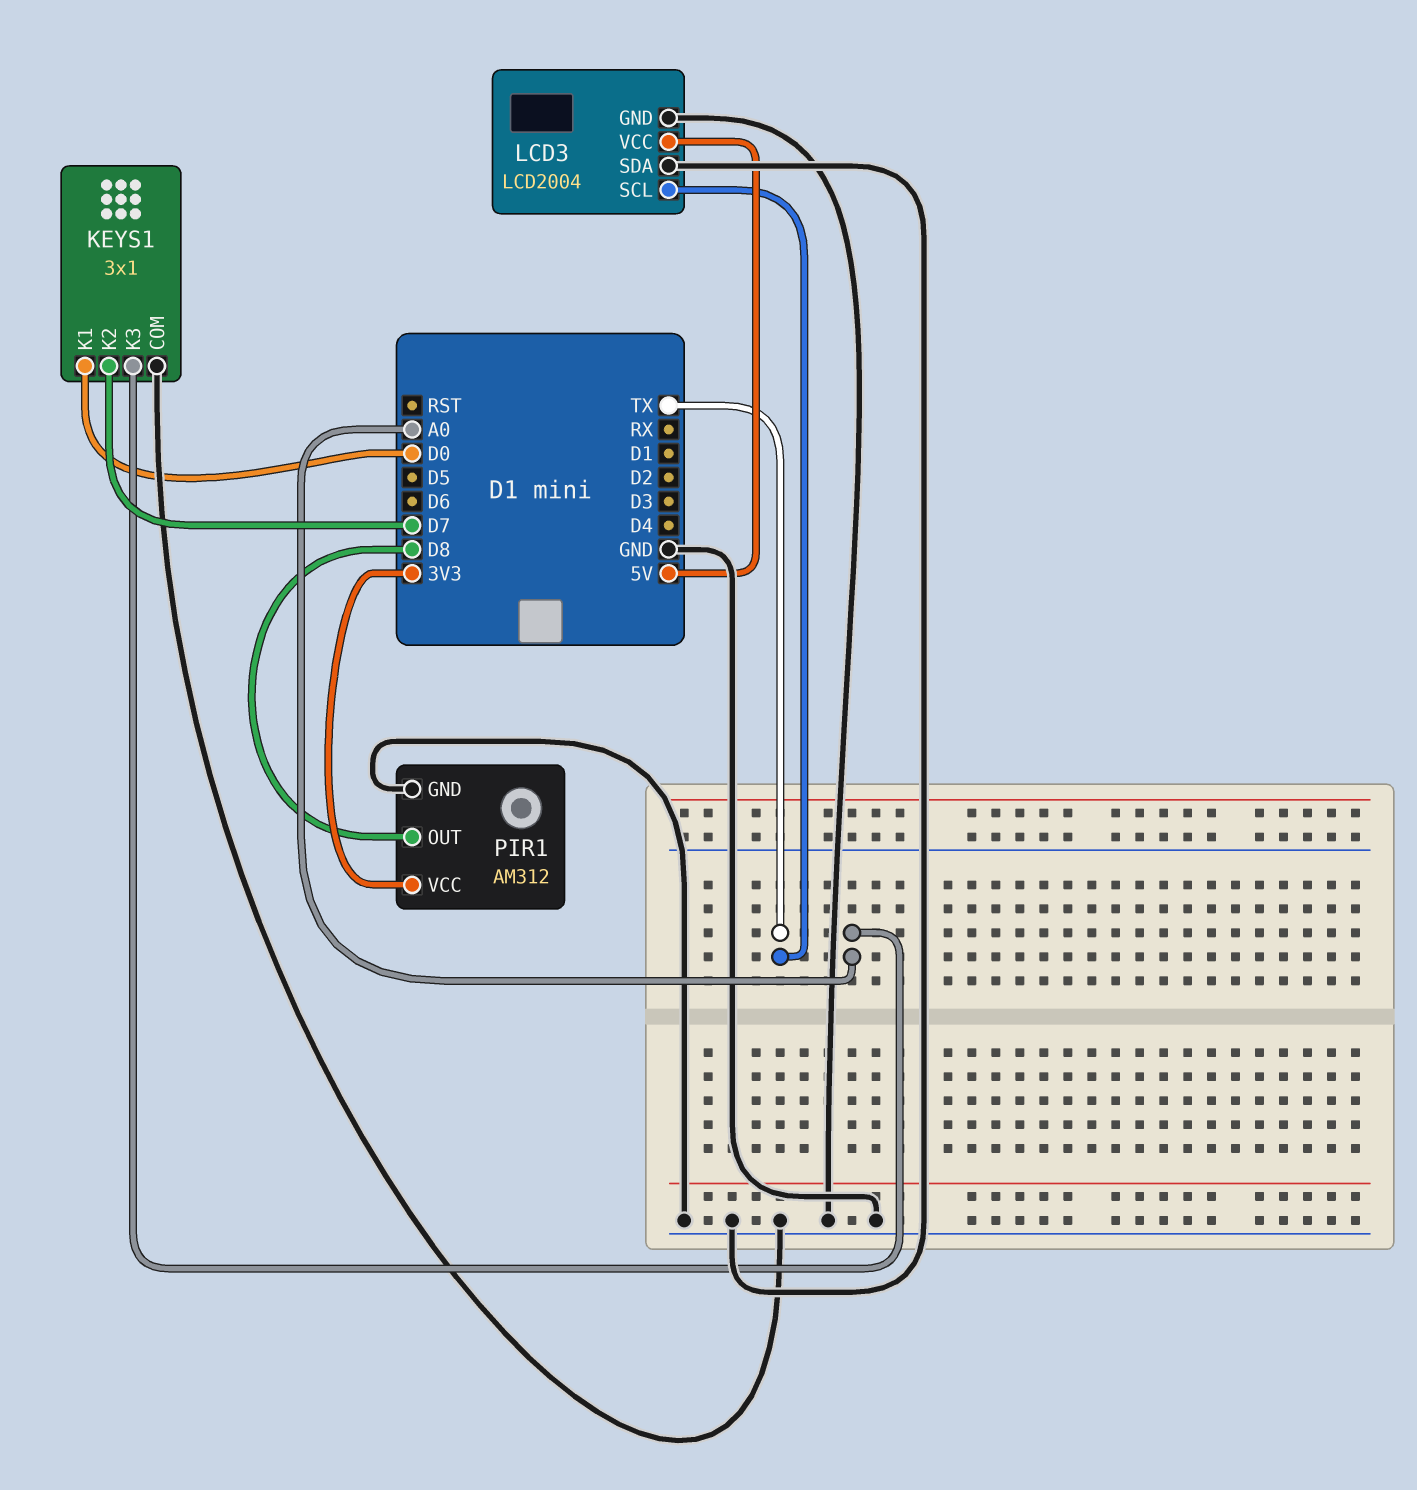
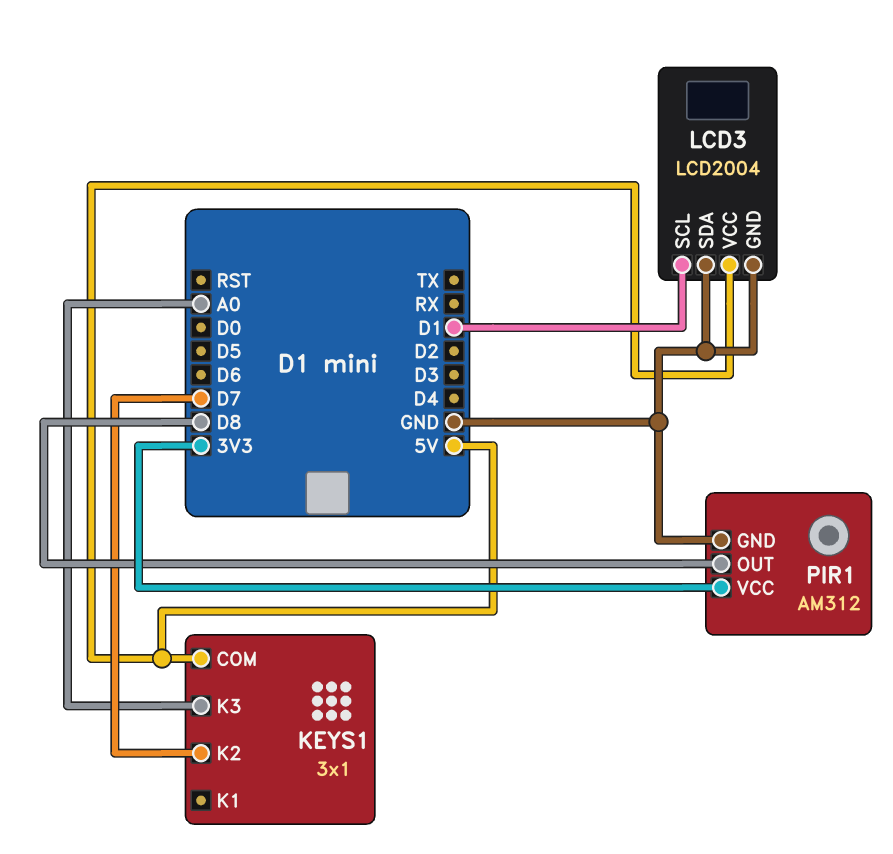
KEYS1 pin COM: GND -> 5V
KEYS1 pin K1: D0 -> none
LCD3 pin SCL: TX -> D1

